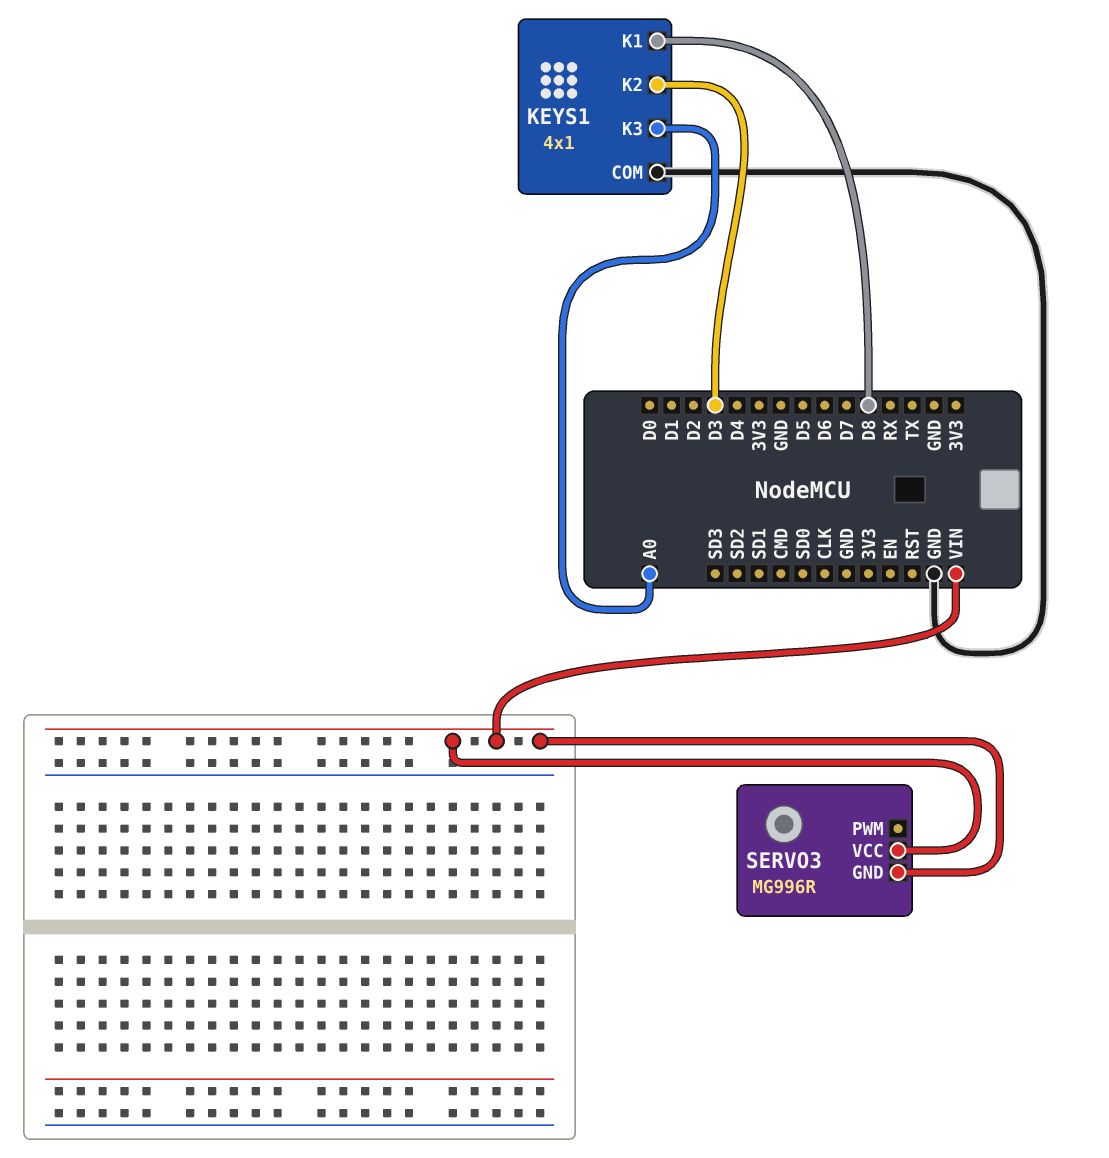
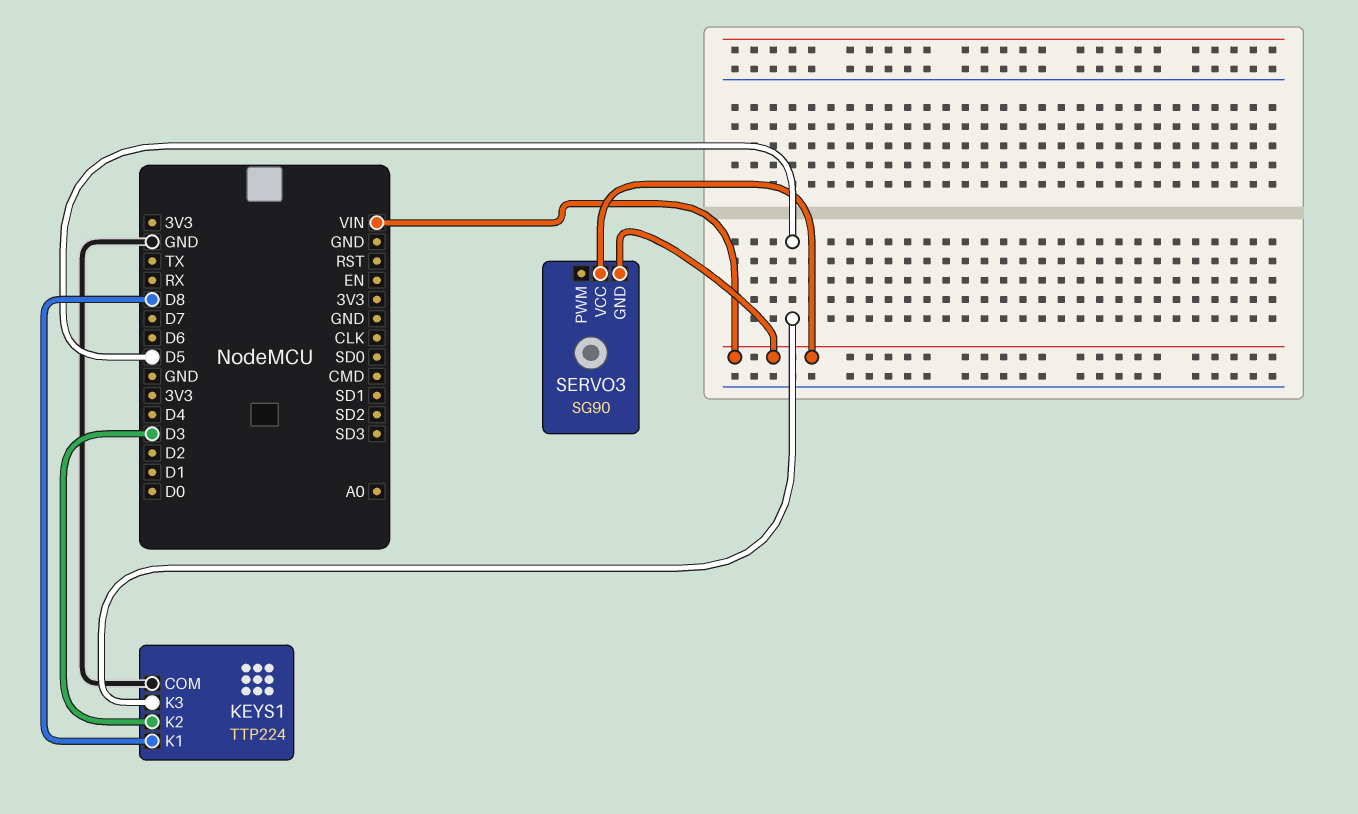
KEYS1: 4x1 -> TTP224
KEYS1 pin K3: A0 -> D5
SERVO3: MG996R -> SG90

